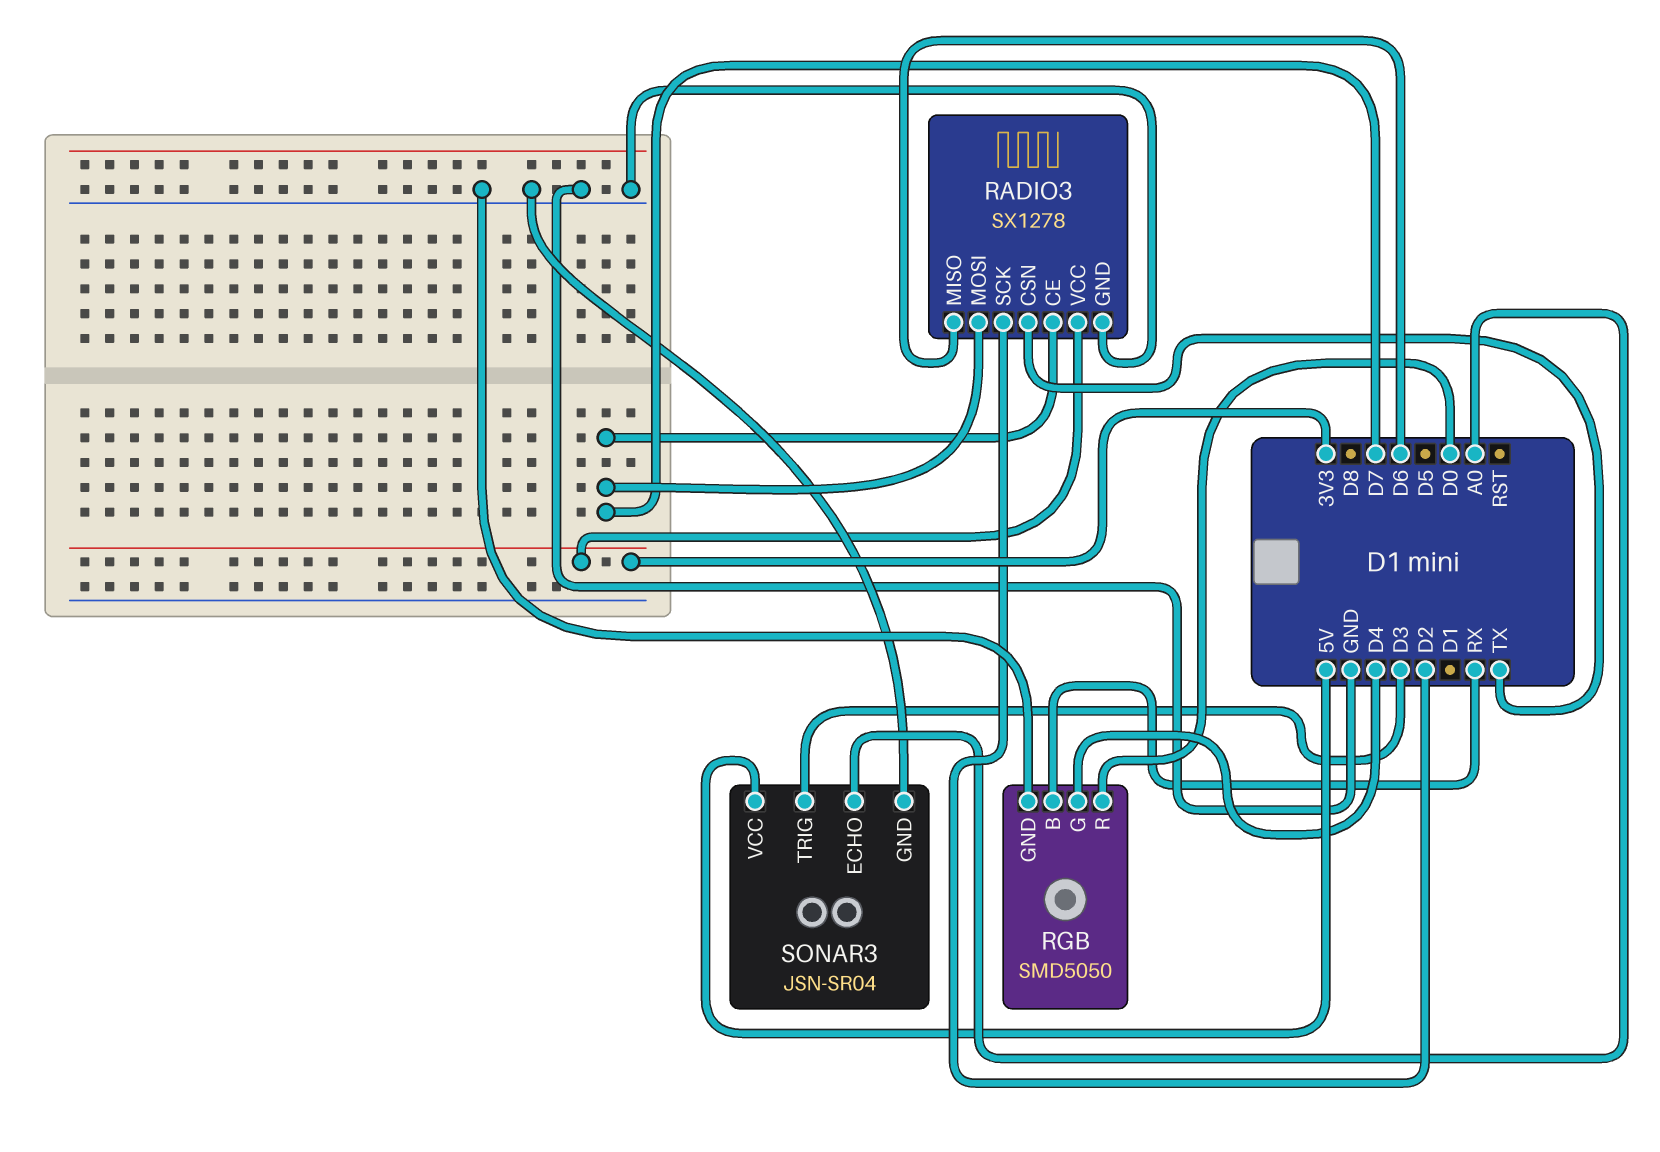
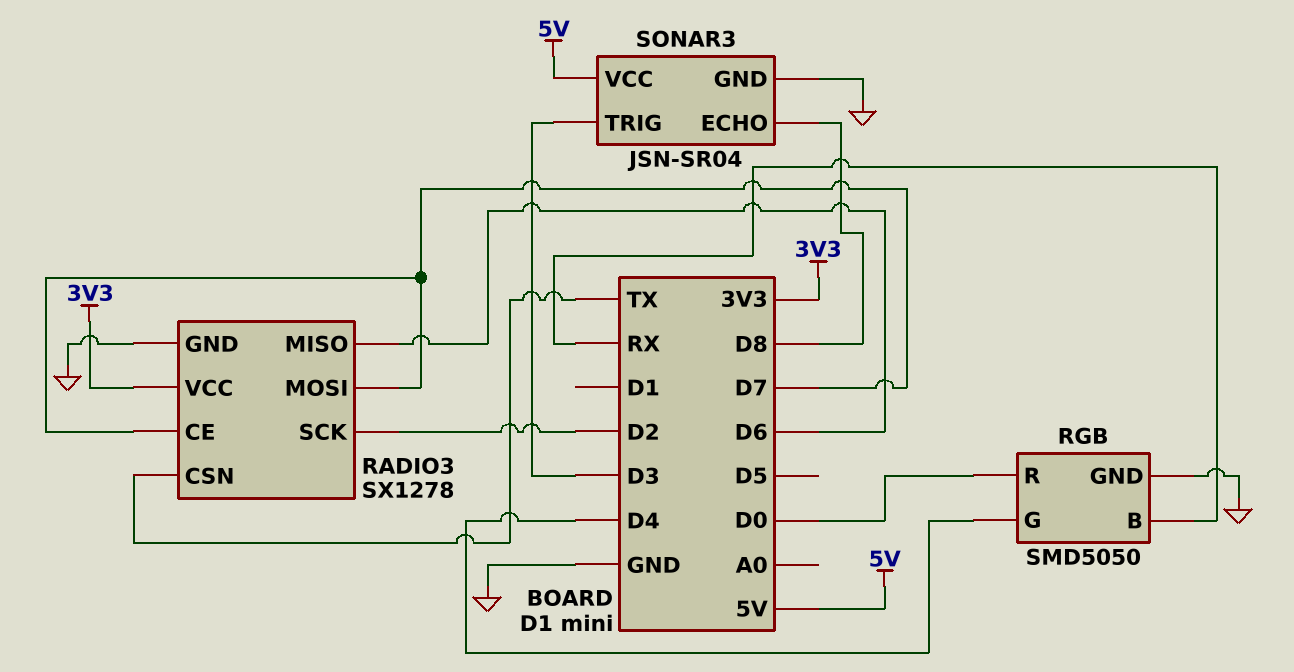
SONAR3 pin ECHO: A0 -> D8

